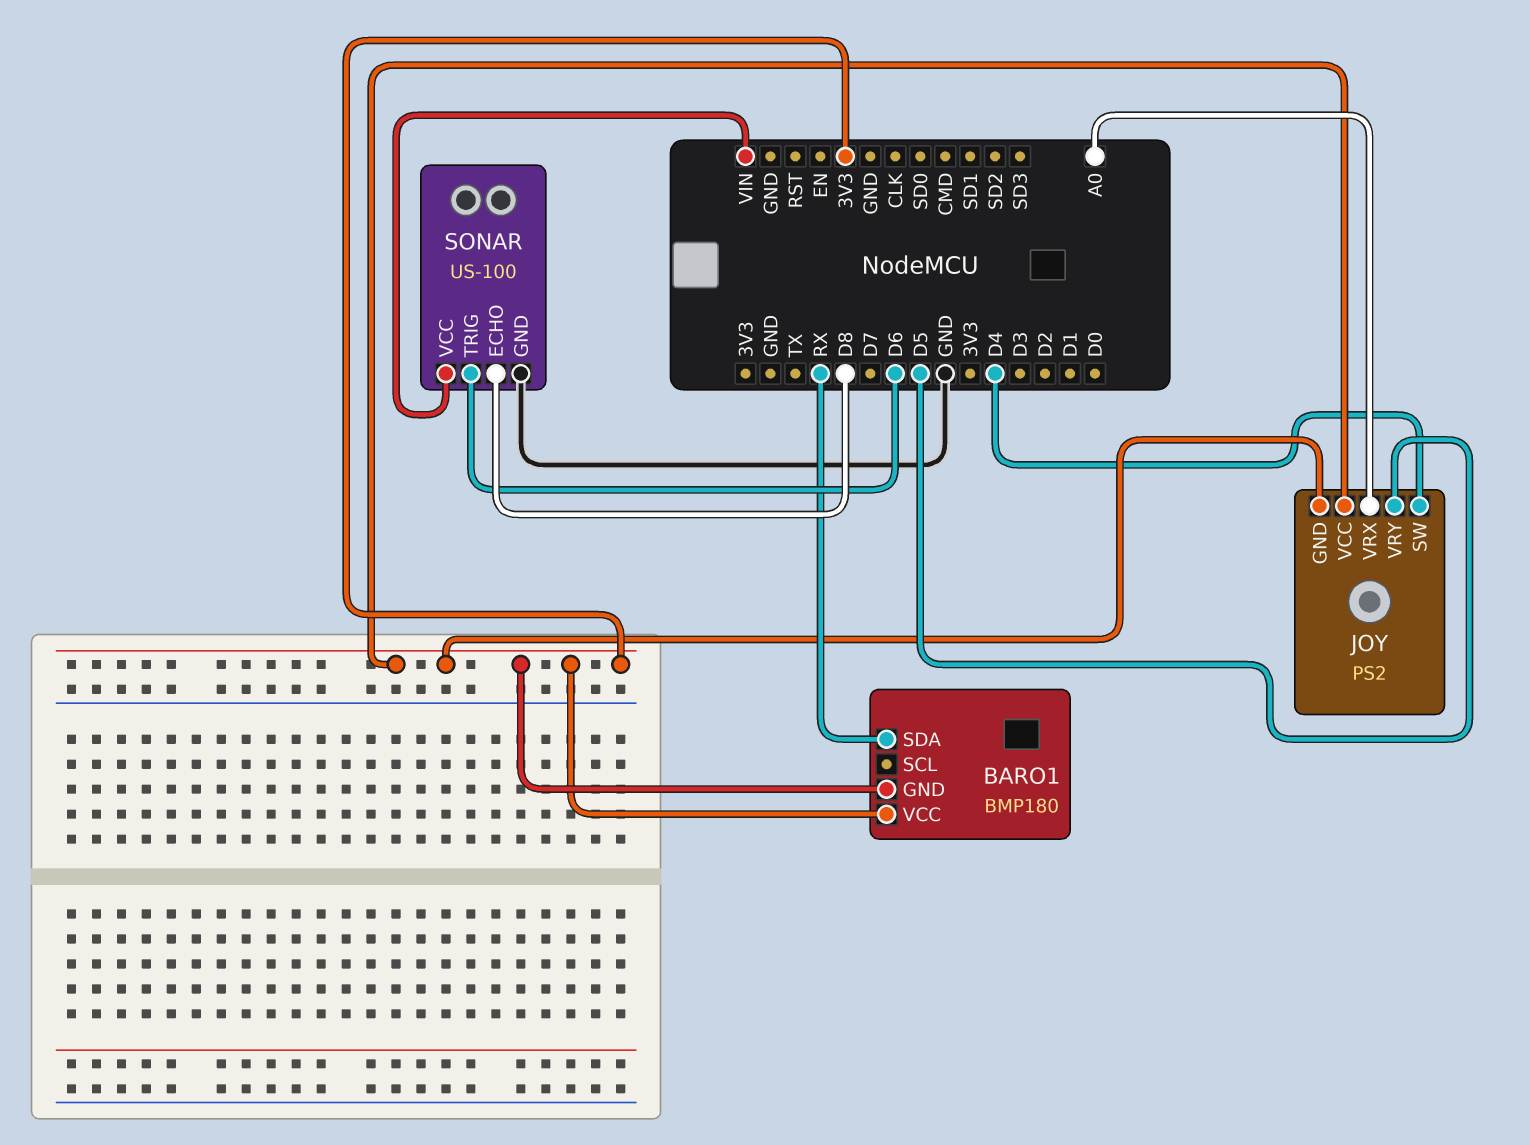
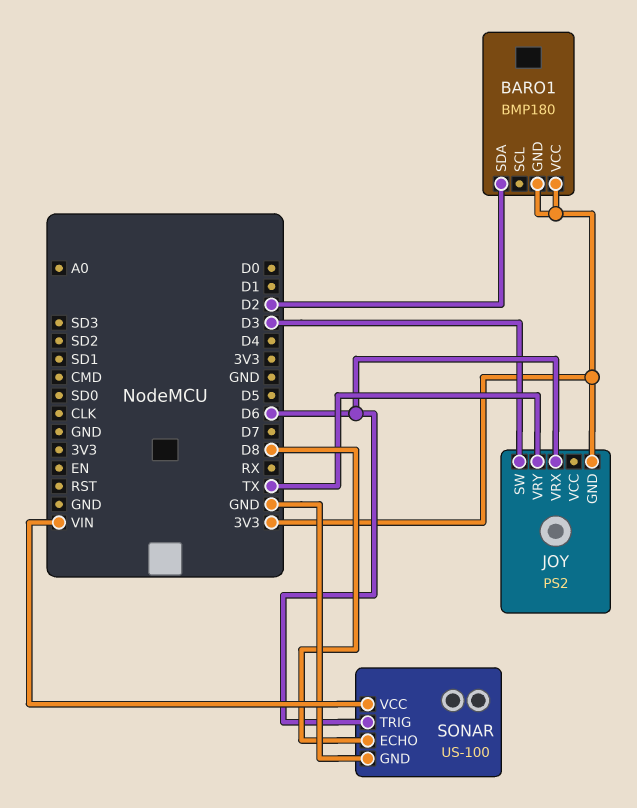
BARO1 pin SDA: RX -> D2
JOY pin SW: D4 -> D3
JOY pin VCC: 3V3 -> none
JOY pin VRX: A0 -> D6
JOY pin VRY: D5 -> TX

